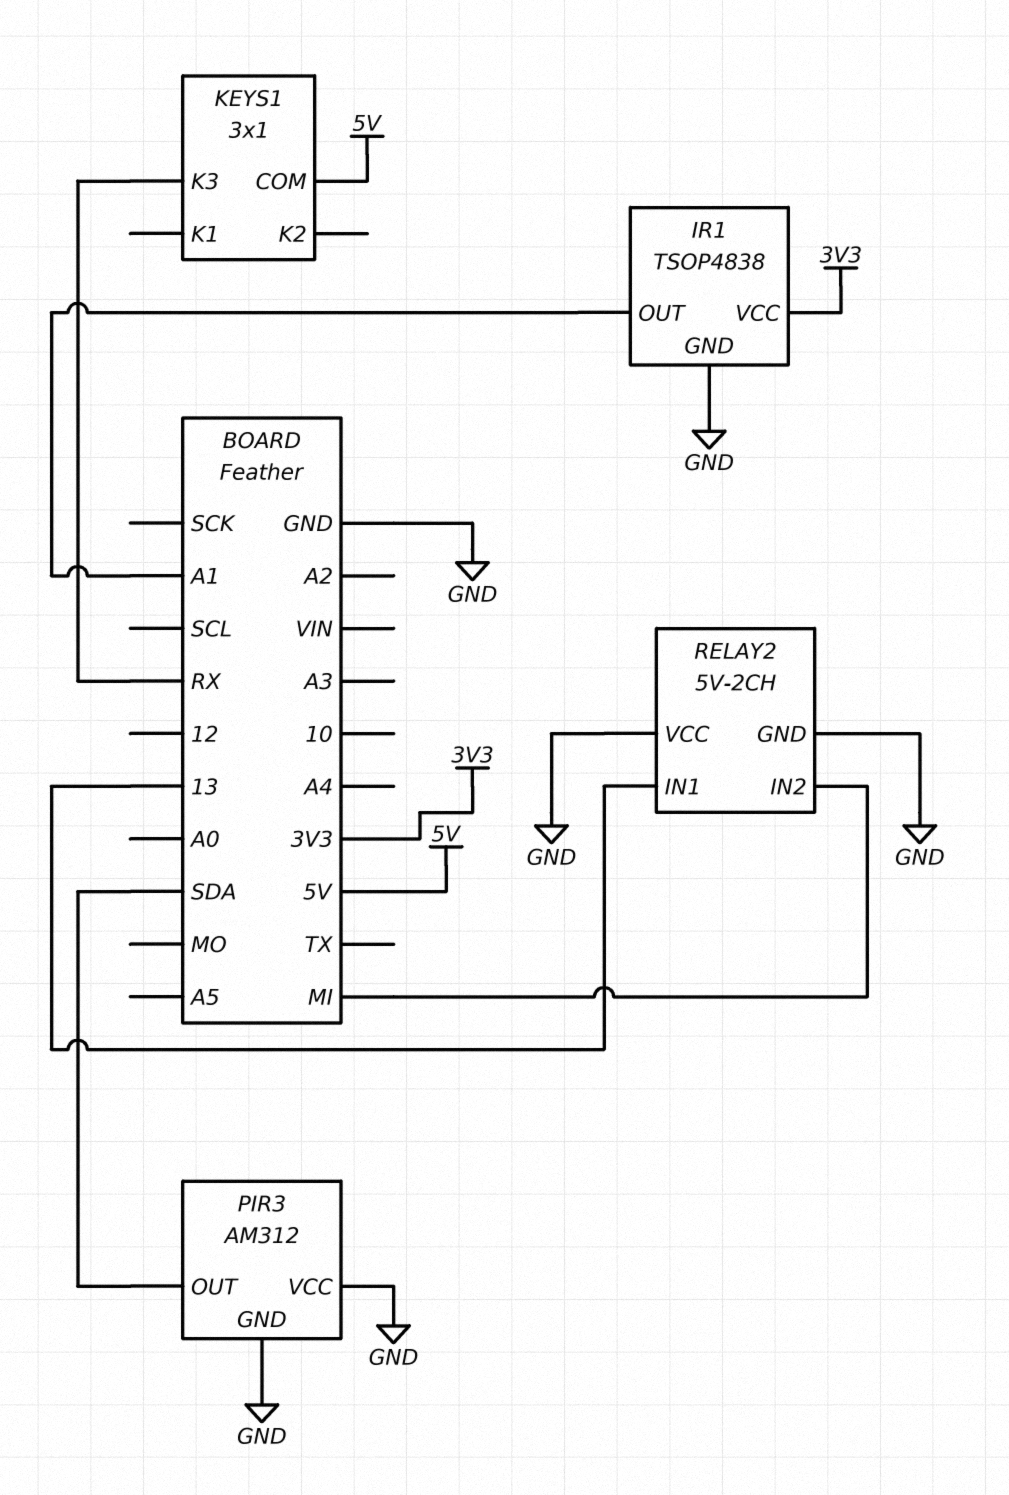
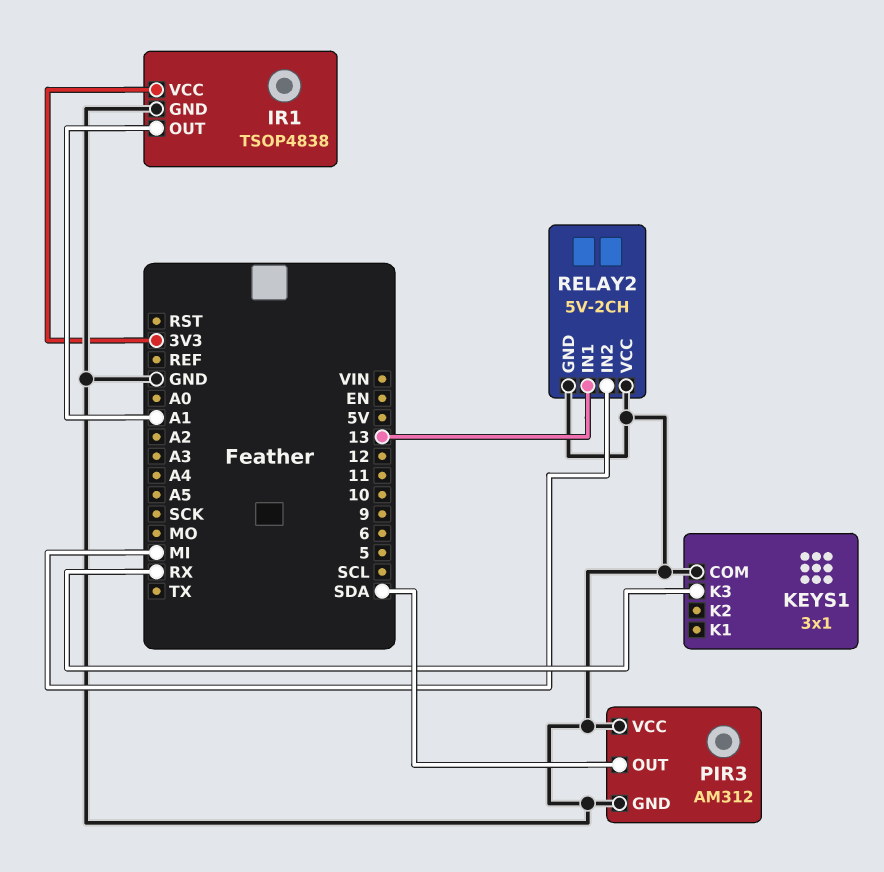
KEYS1 pin COM: 5V -> GND

